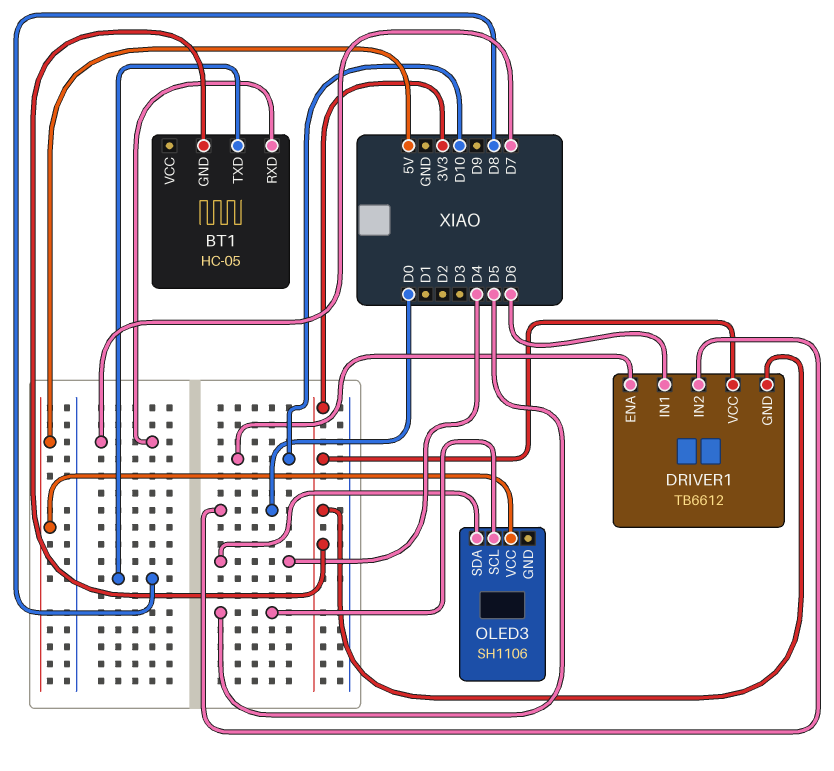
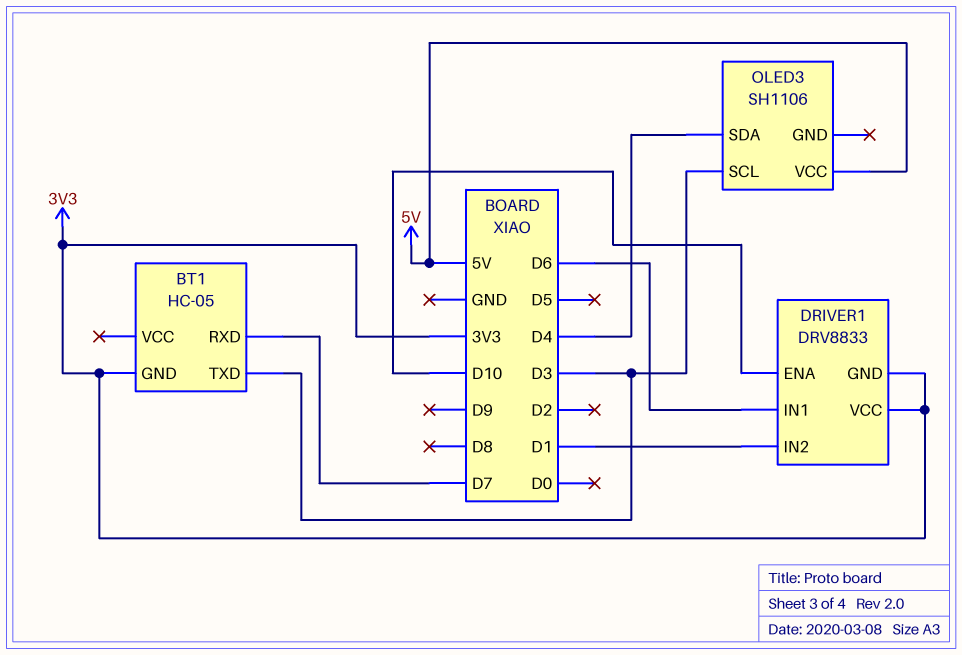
BT1 pin TXD: D8 -> D3
DRIVER1: TB6612 -> DRV8833
DRIVER1 pin IN2: D0 -> D1
OLED3 pin SCL: D5 -> D3

